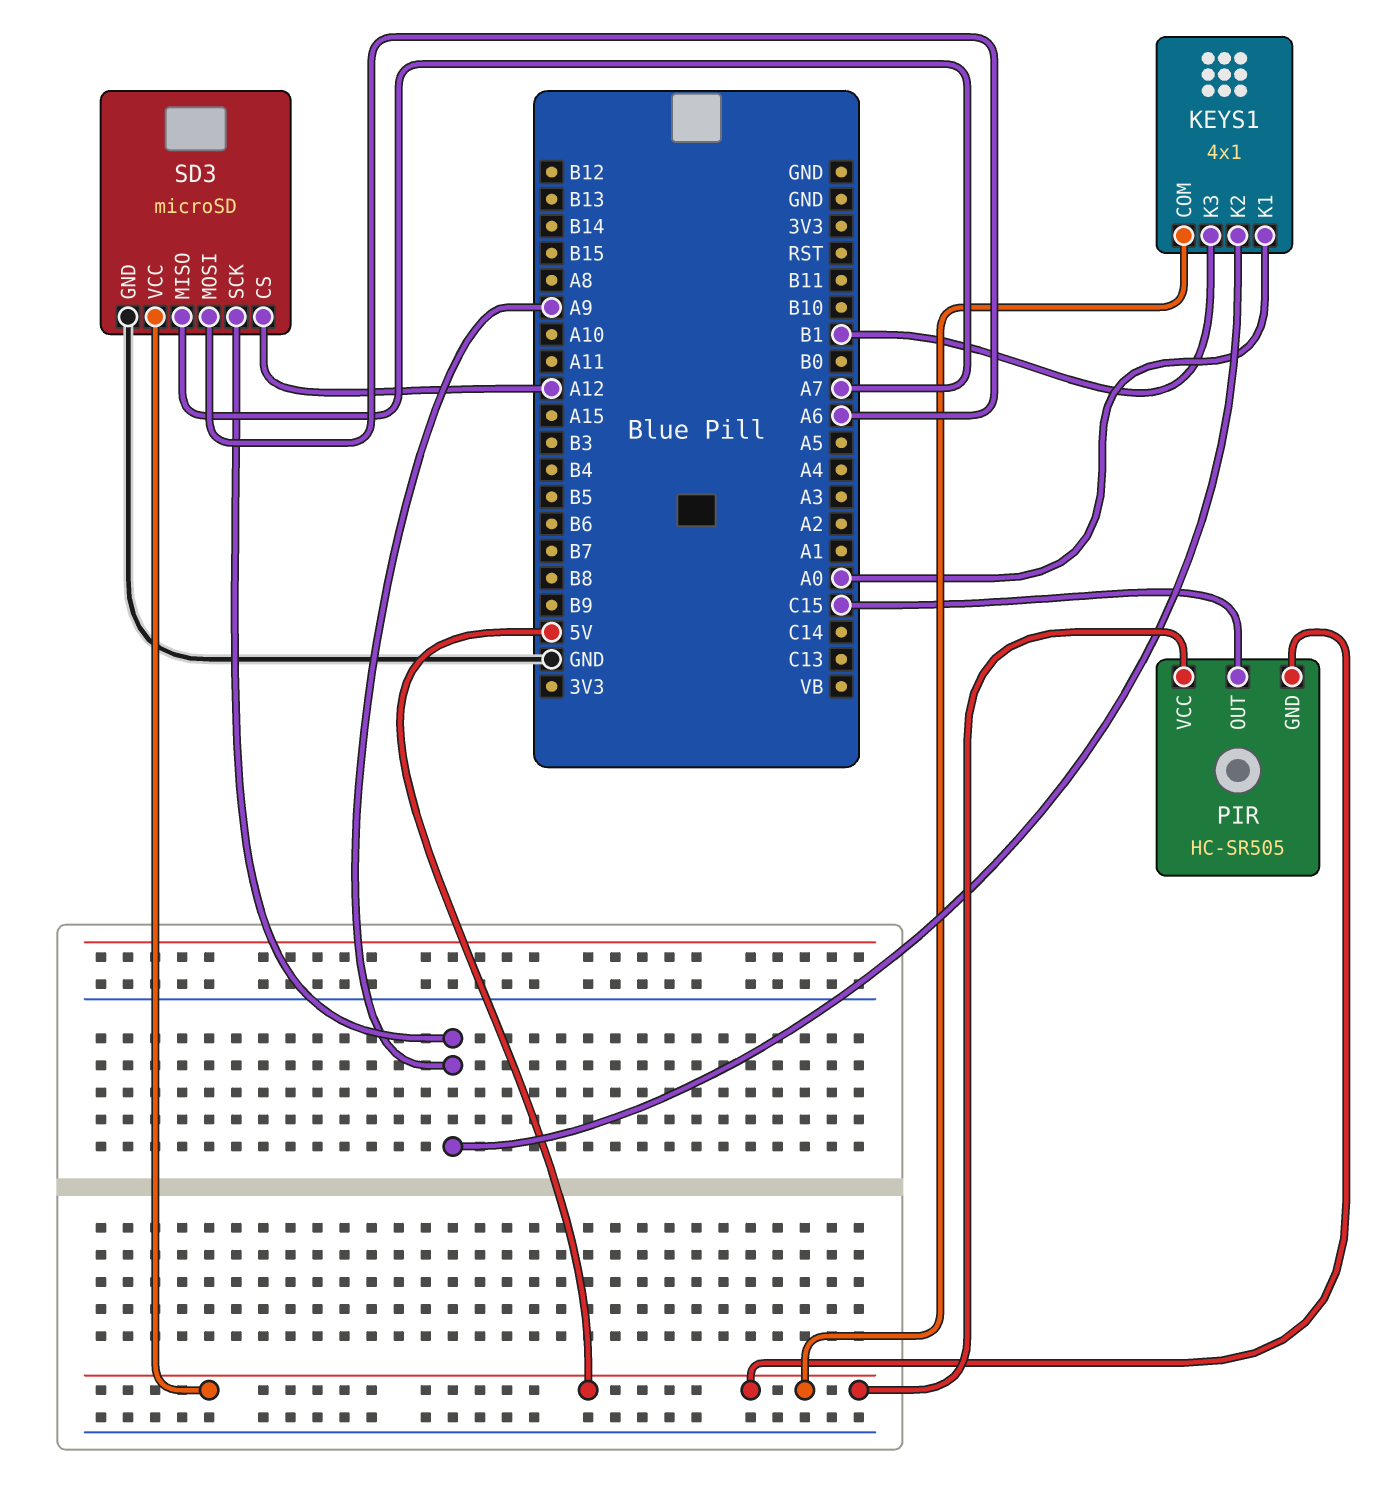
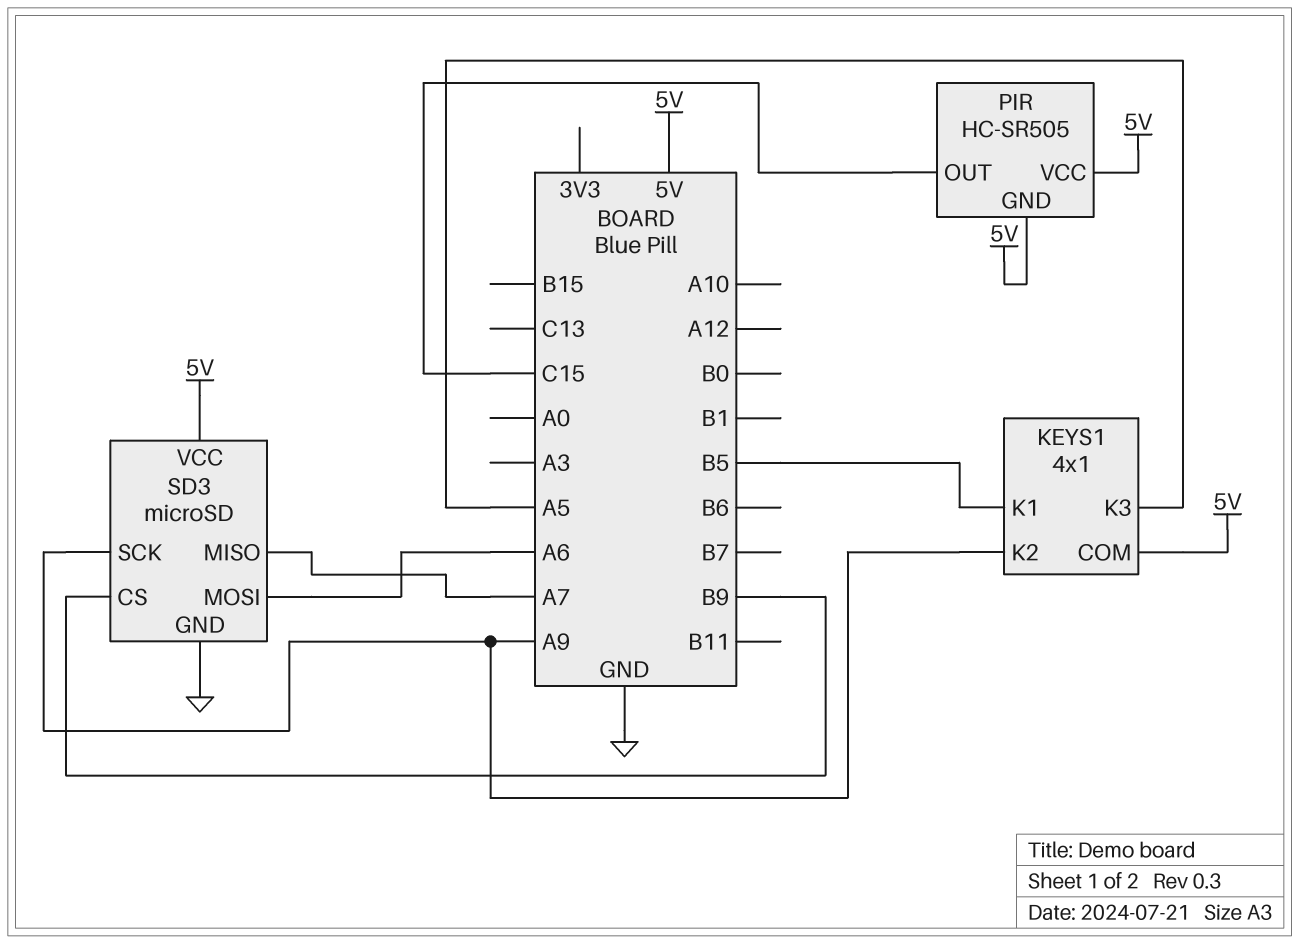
KEYS1 pin K1: A0 -> B5
KEYS1 pin K3: B1 -> A5
SD3 pin CS: A12 -> B9

